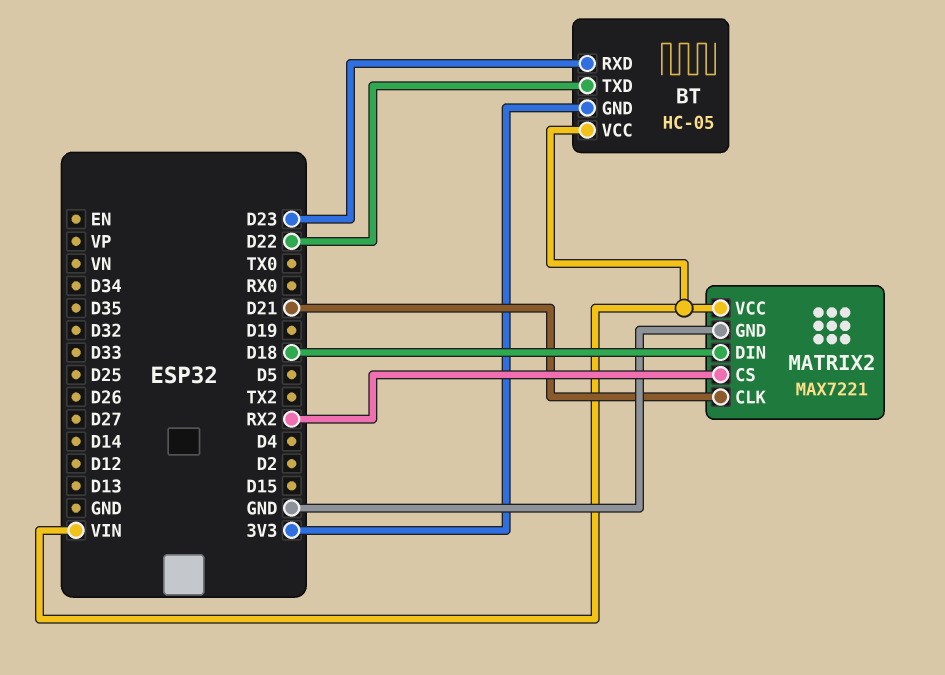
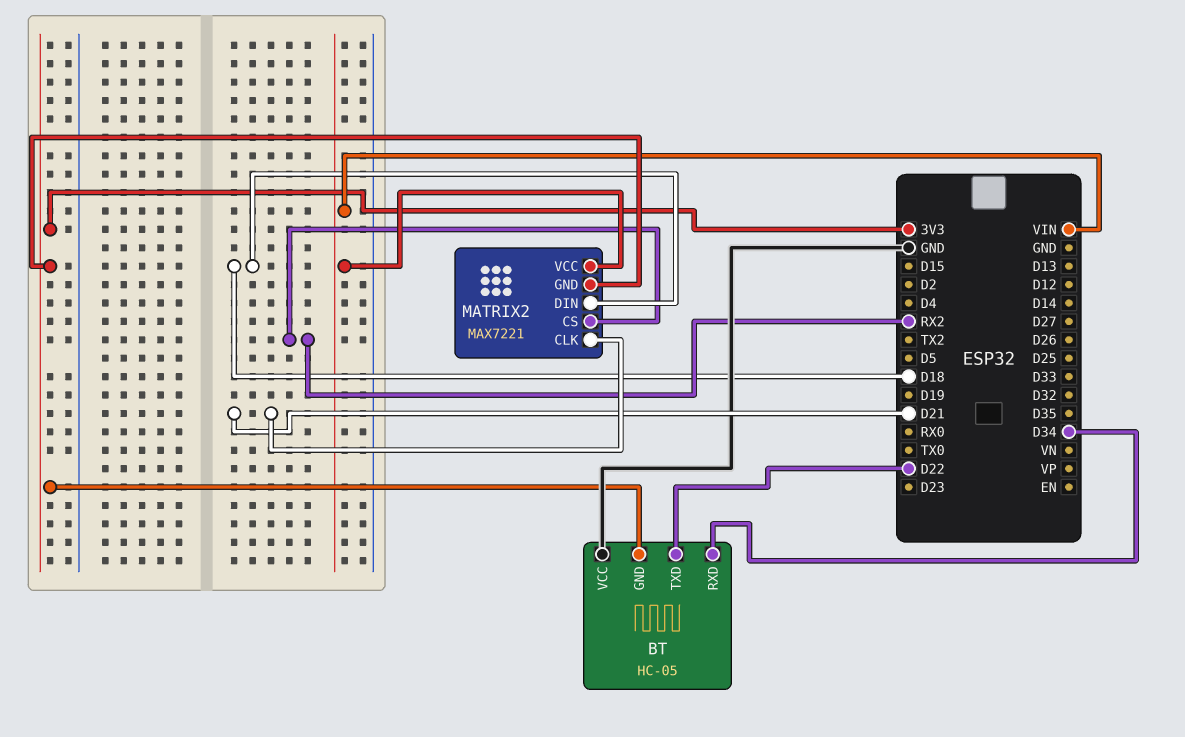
BT pin RXD: D23 -> D34
BT pin VCC: VIN -> GND
MATRIX2 pin GND: GND -> 3V3

